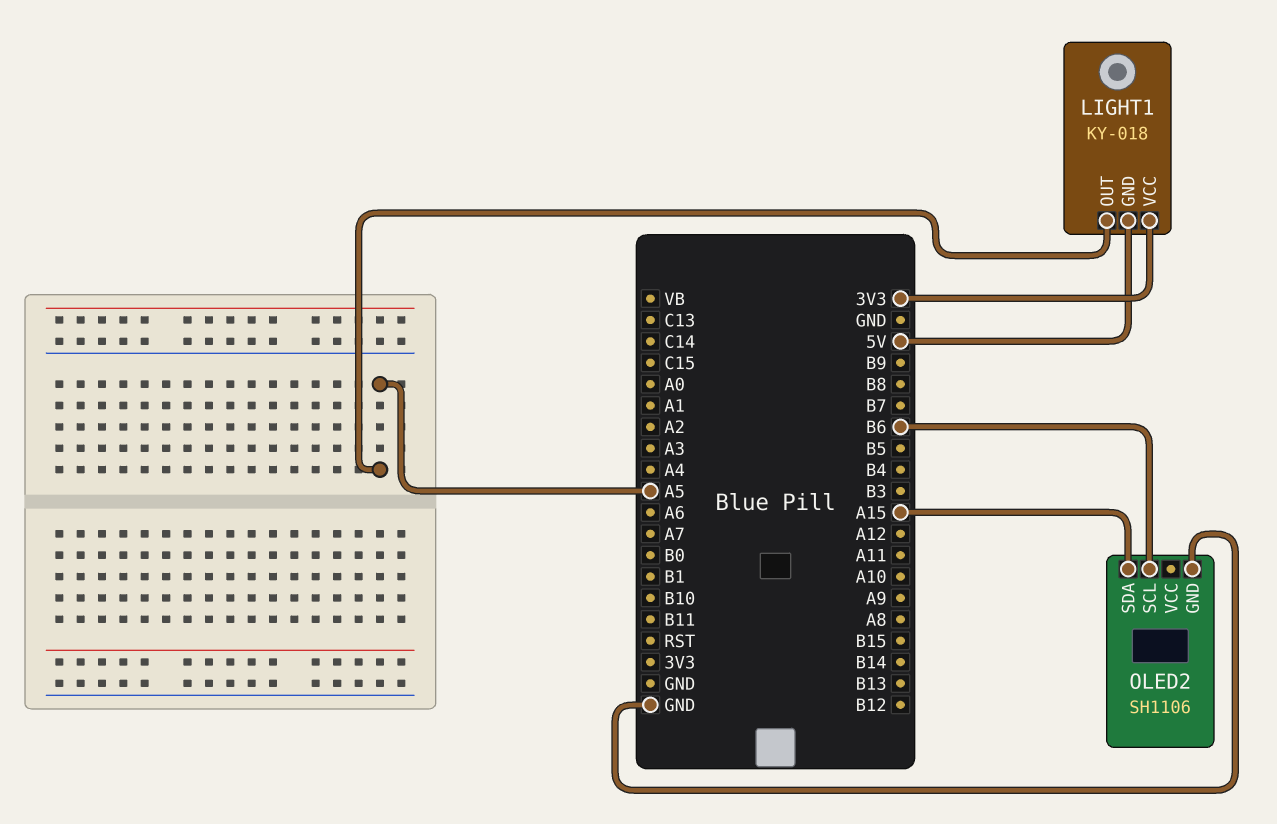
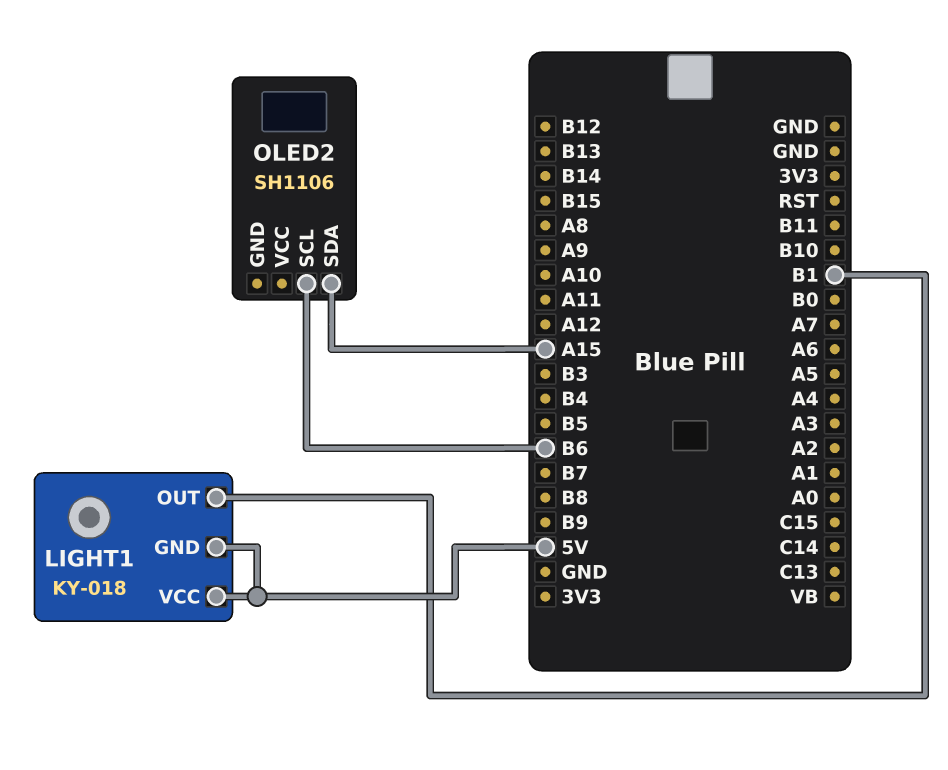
LIGHT1 pin OUT: A5 -> B1
LIGHT1 pin VCC: 3V3 -> 5V
OLED2 pin GND: GND -> none

